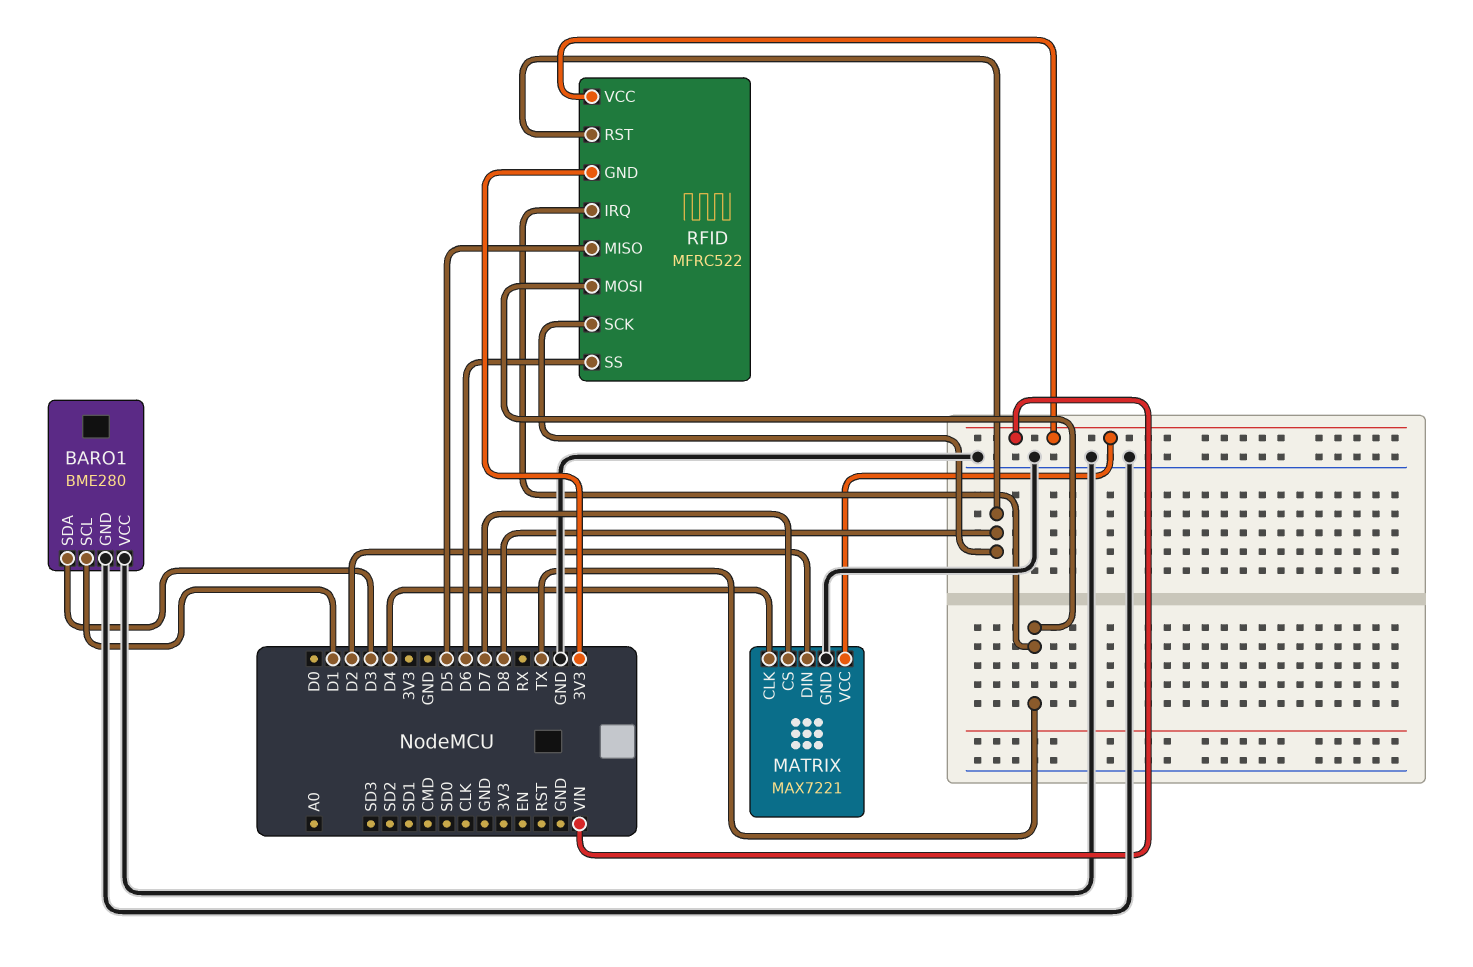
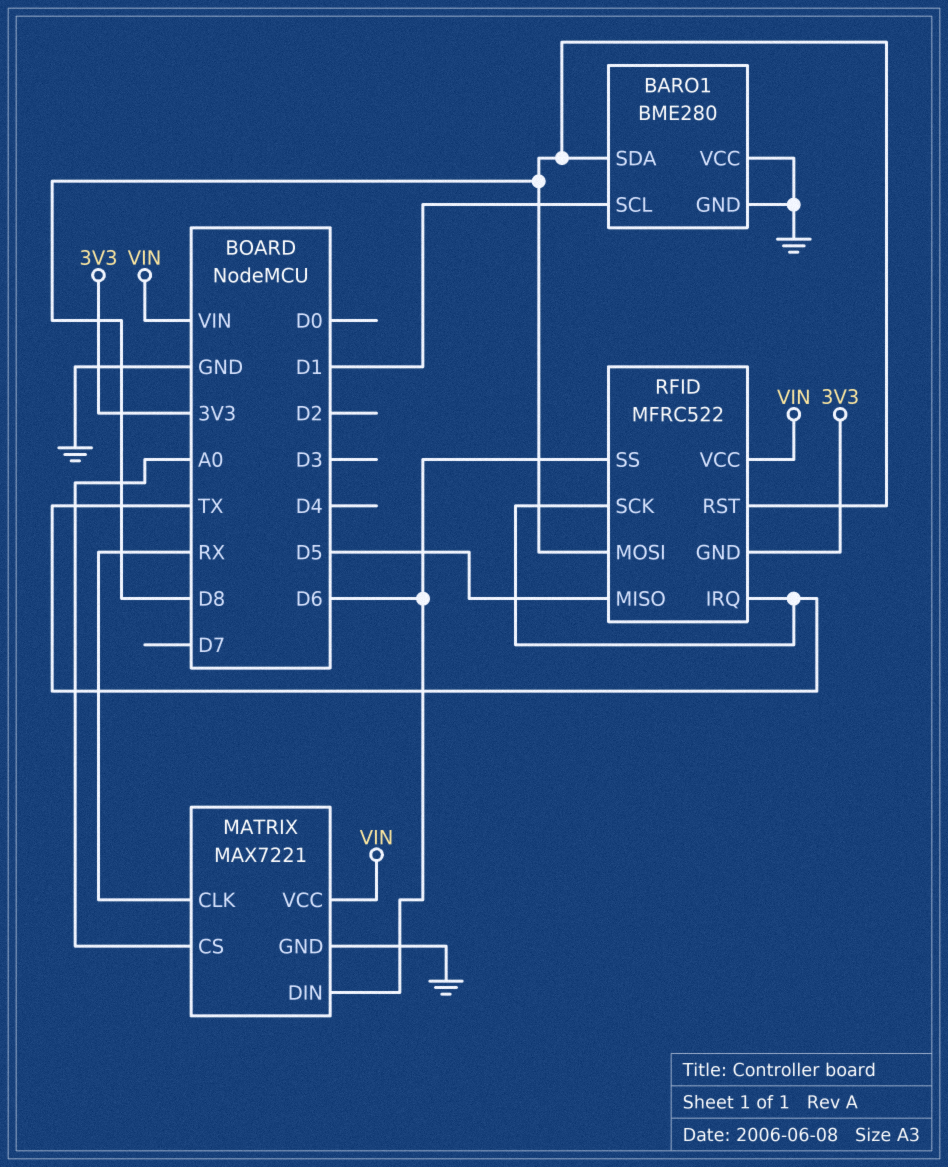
BARO1 pin SDA: D3 -> D8
MATRIX pin CLK: D4 -> RX
MATRIX pin CS: D7 -> A0
MATRIX pin DIN: D2 -> D6
RFID pin MOSI: TX -> D8
RFID pin SCK: D8 -> TX

